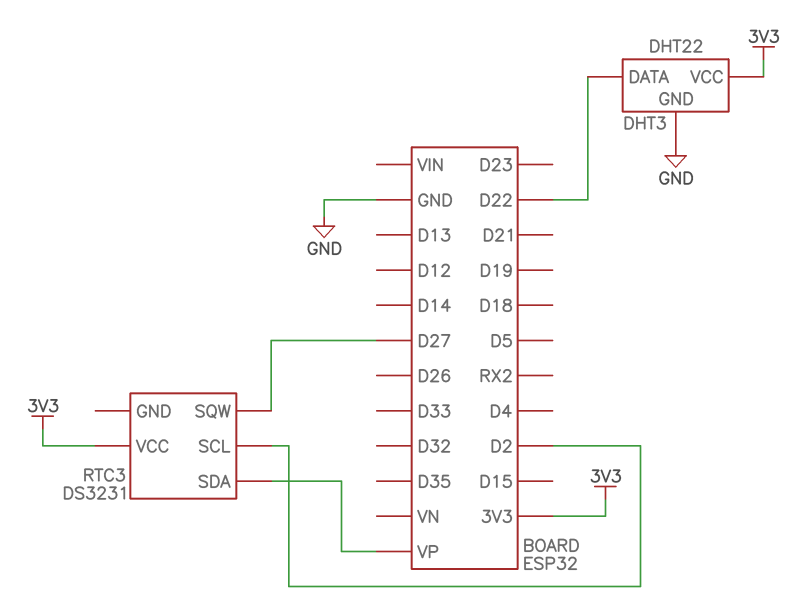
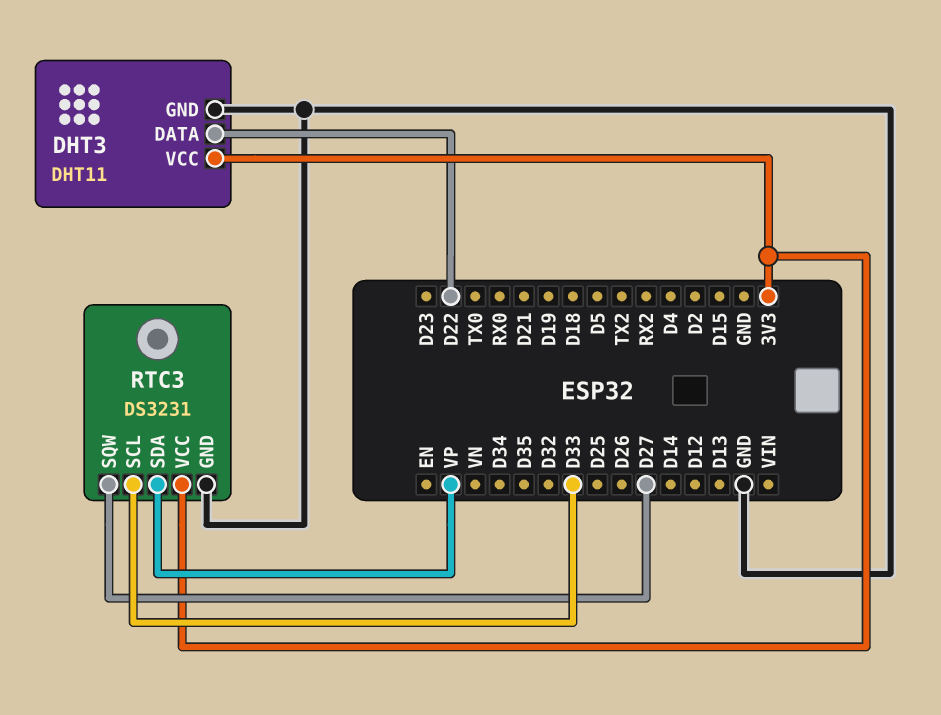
DHT3: DHT22 -> DHT11
RTC3 pin GND: none -> GND
RTC3 pin SCL: D2 -> D33

